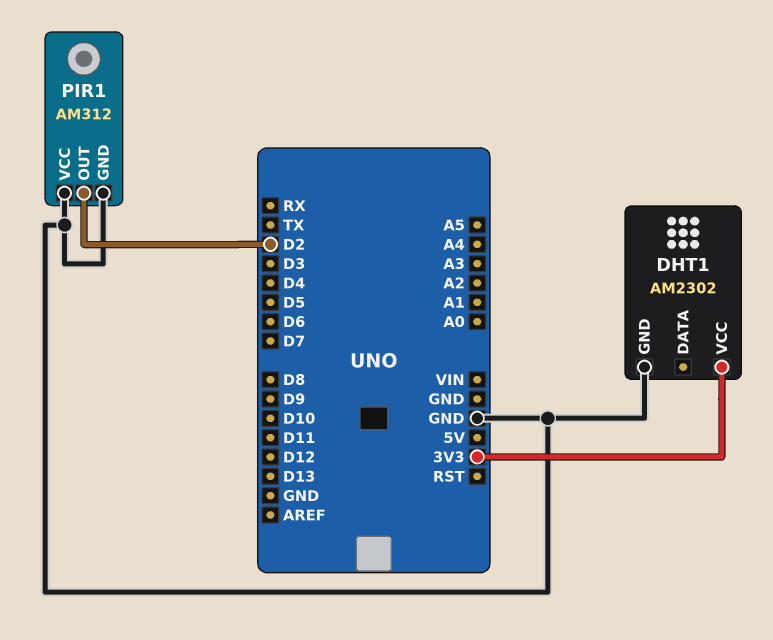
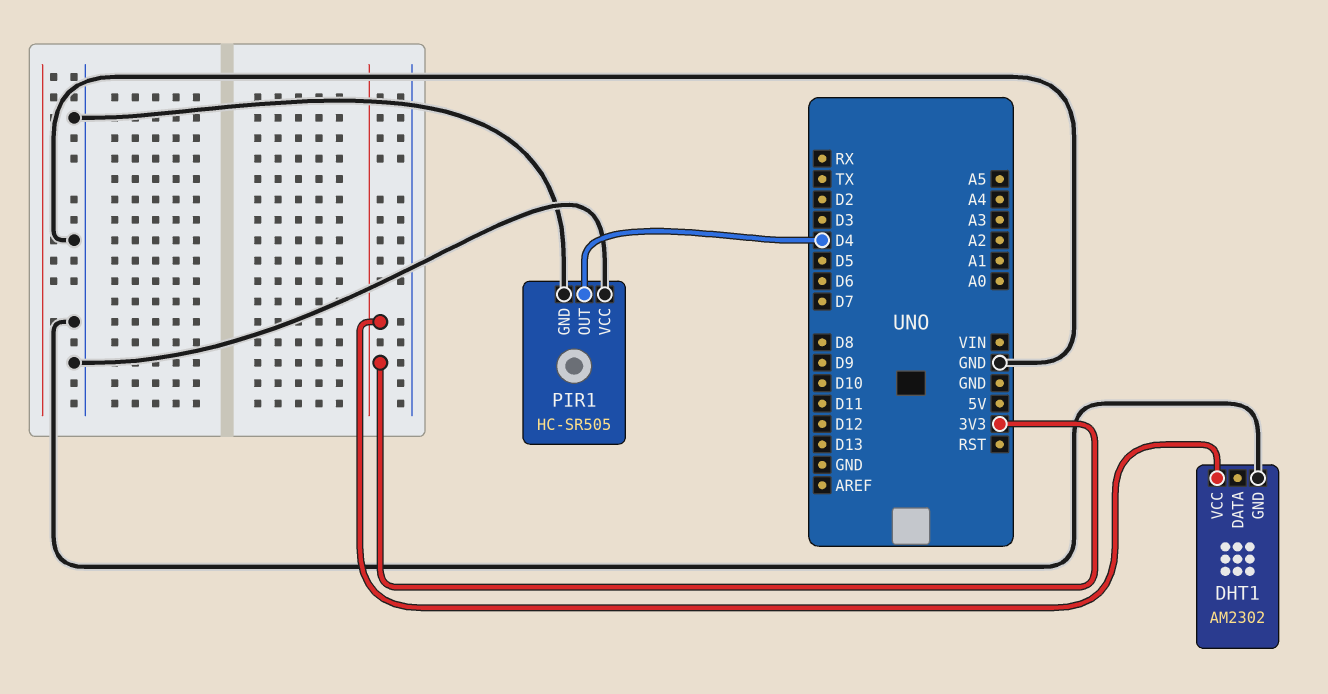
PIR1: AM312 -> HC-SR505
PIR1 pin OUT: D2 -> D4

